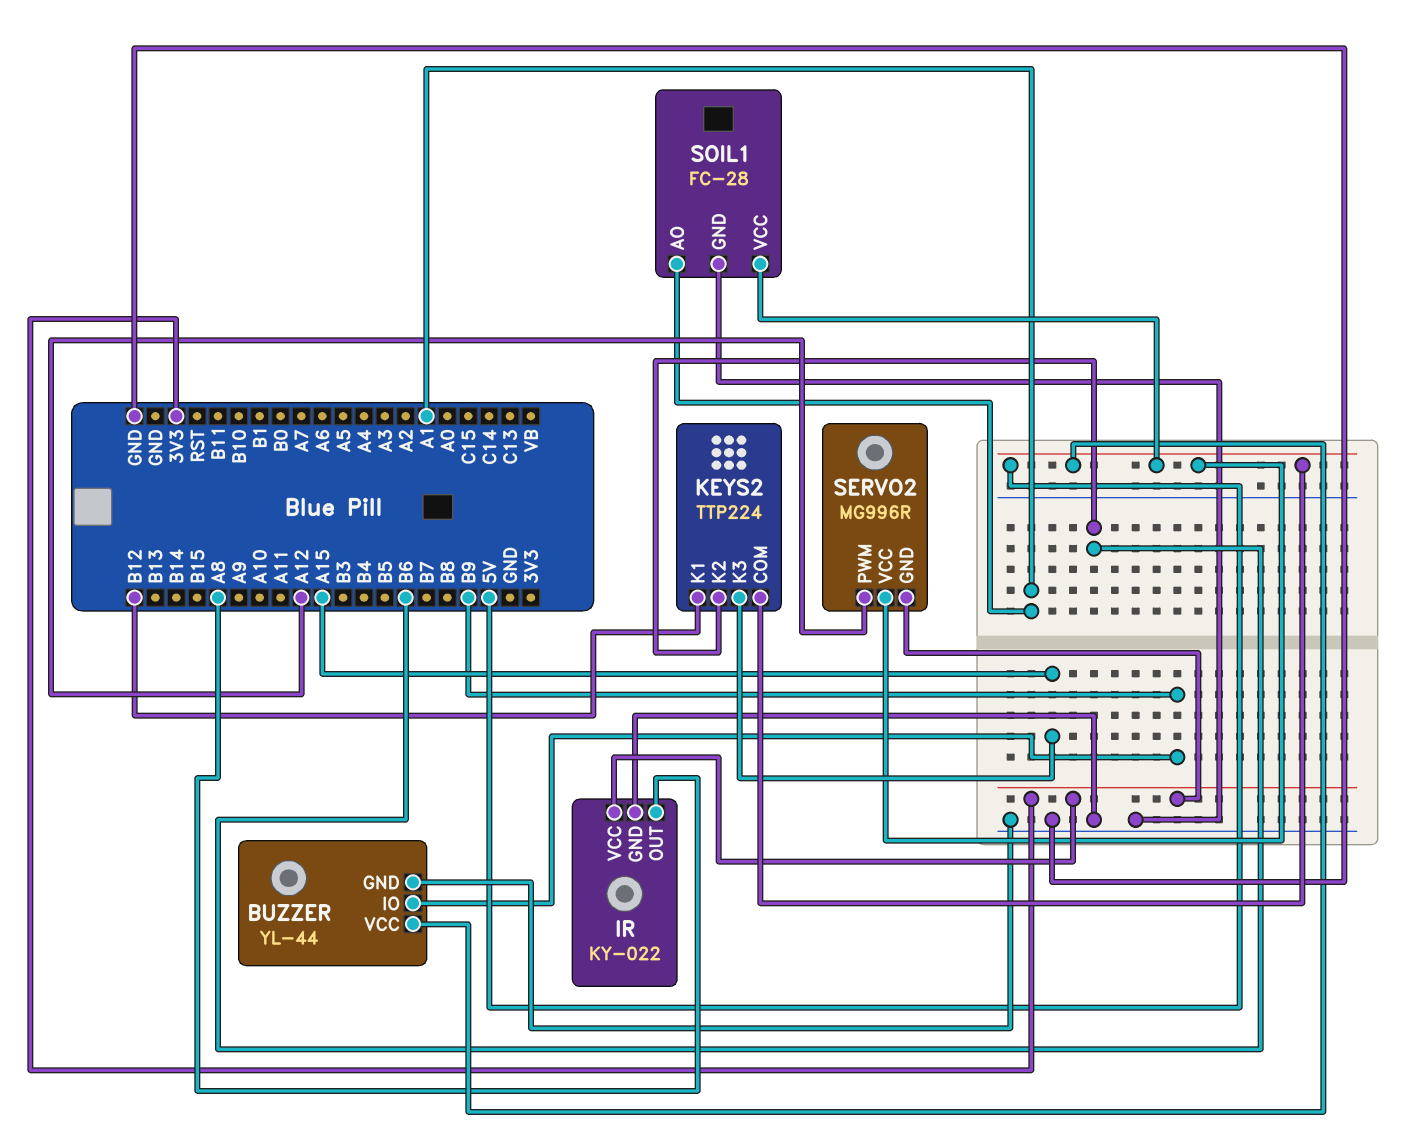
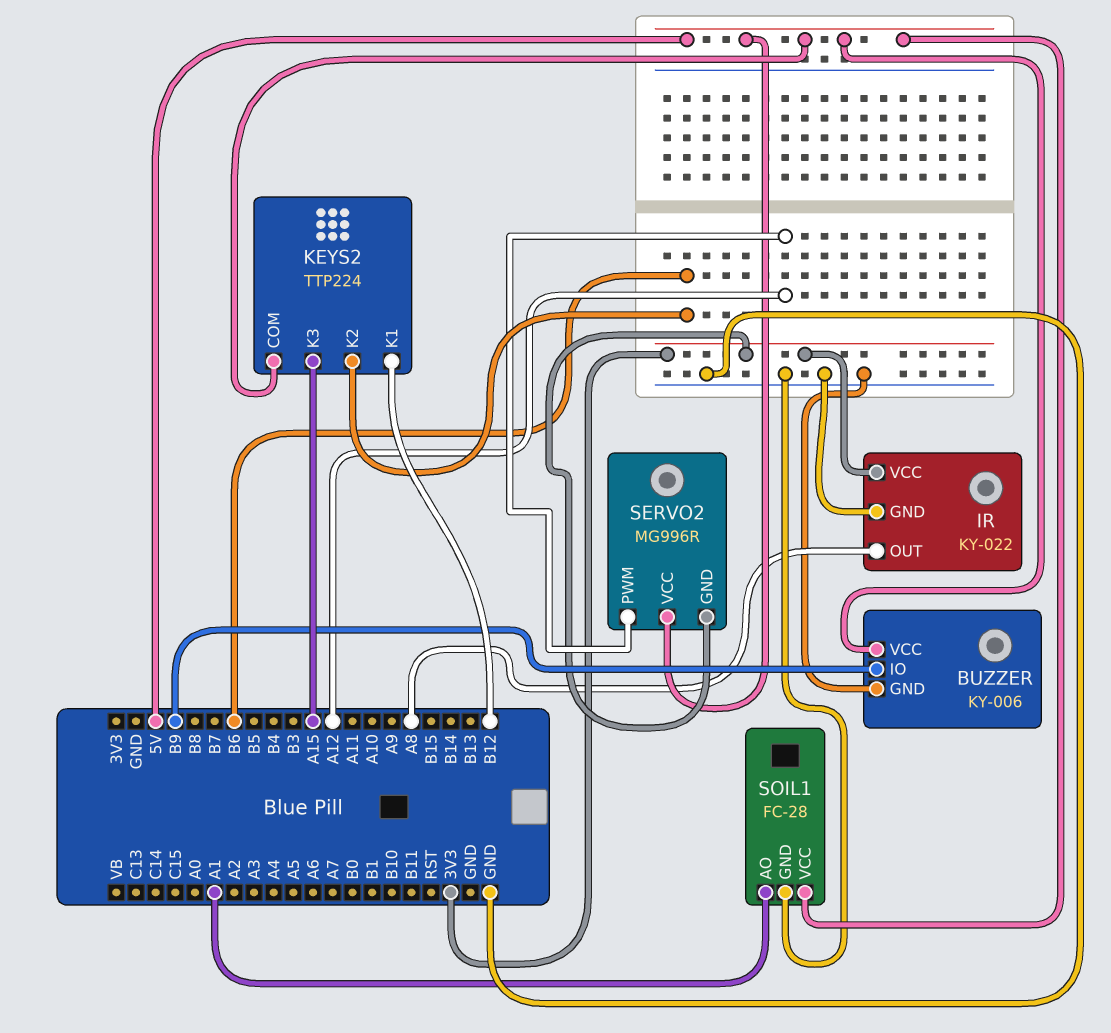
BUZZER: YL-44 -> KY-006

